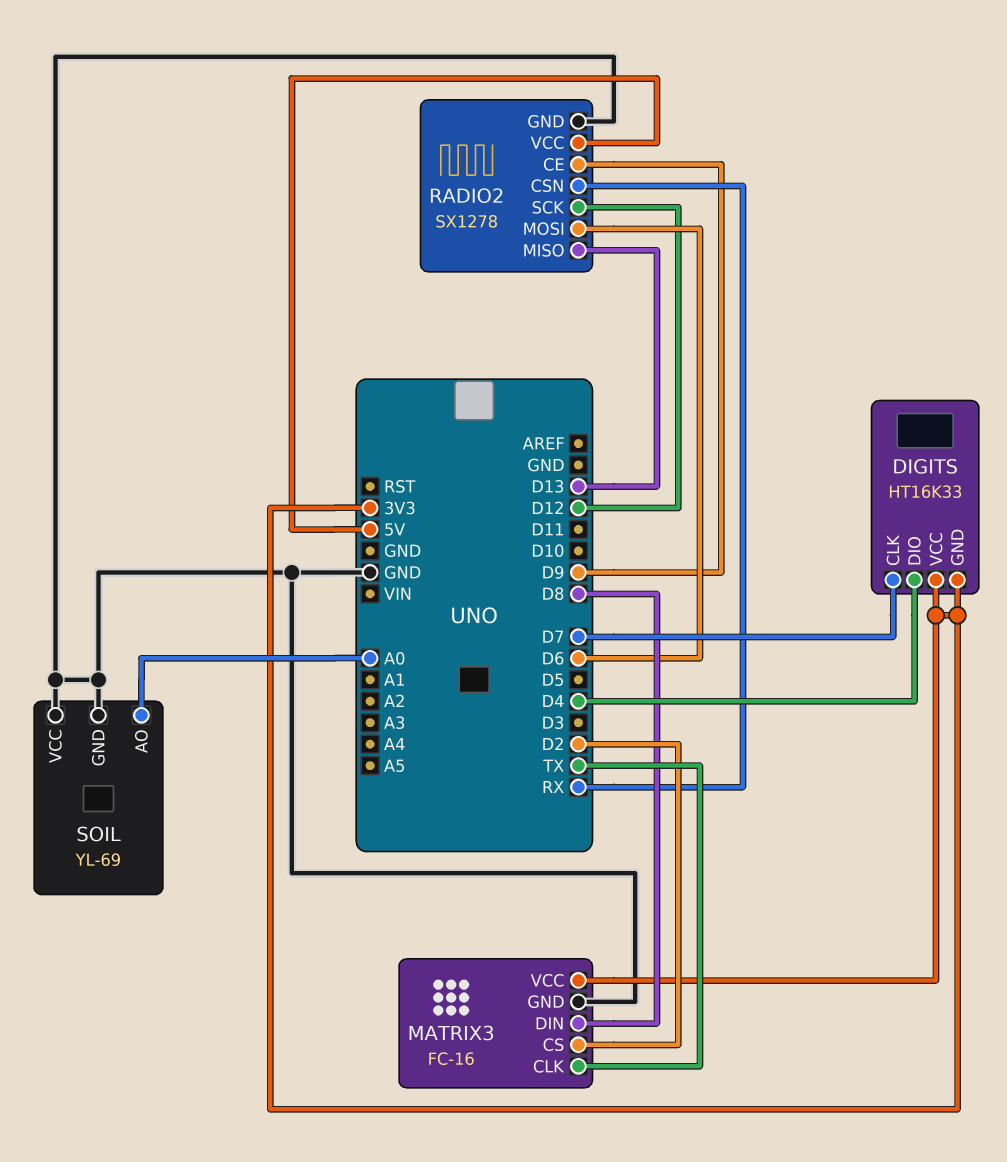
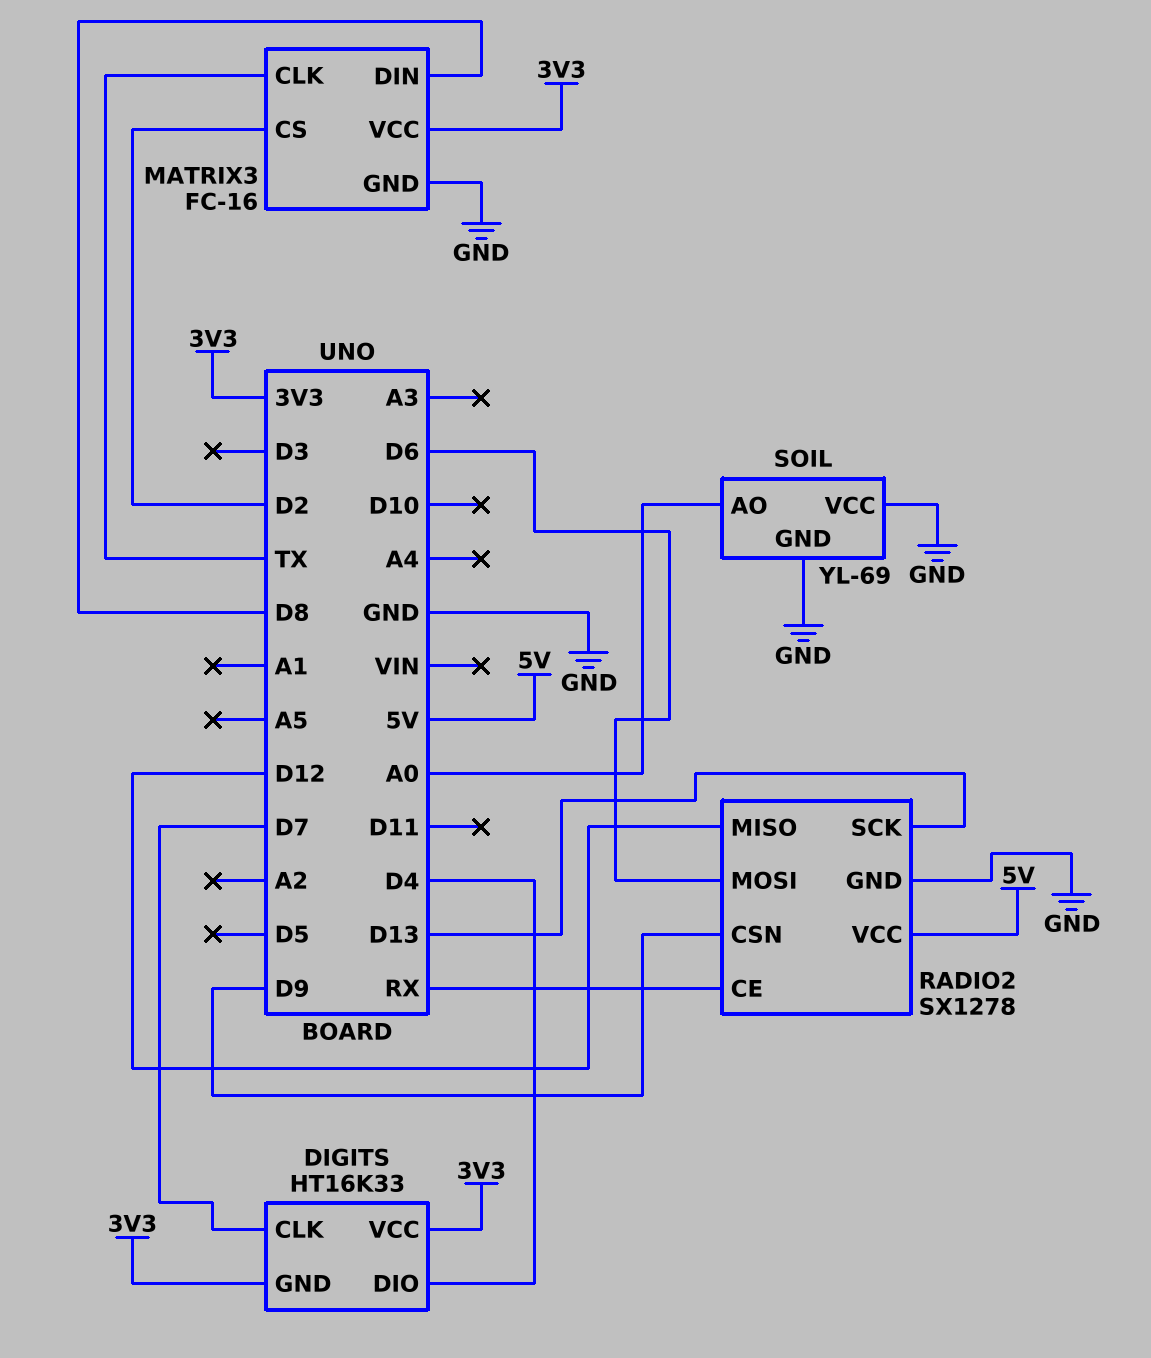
RADIO2 pin CE: D9 -> RX
RADIO2 pin CSN: RX -> D9
RADIO2 pin MISO: D13 -> D12
RADIO2 pin SCK: D12 -> D13

